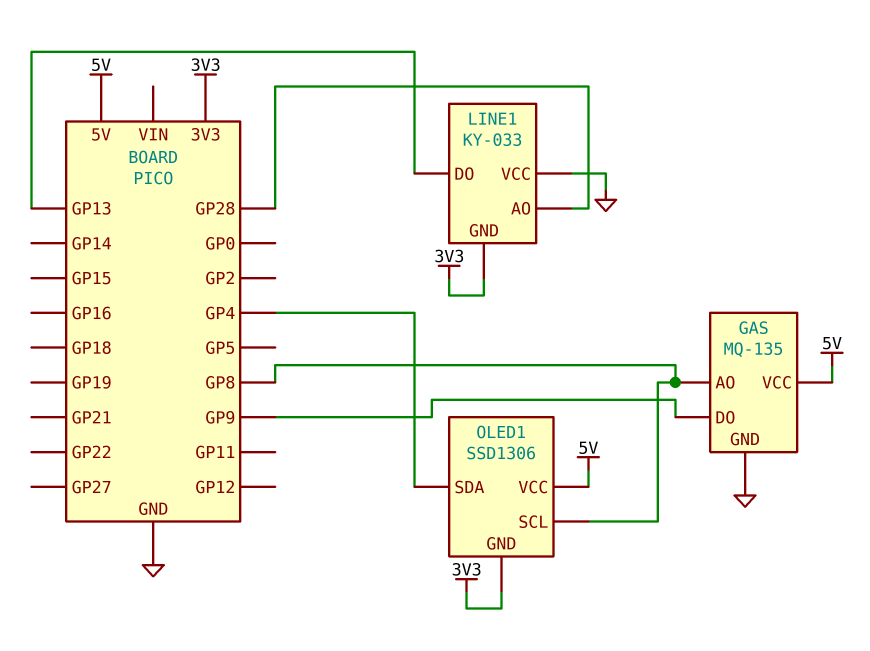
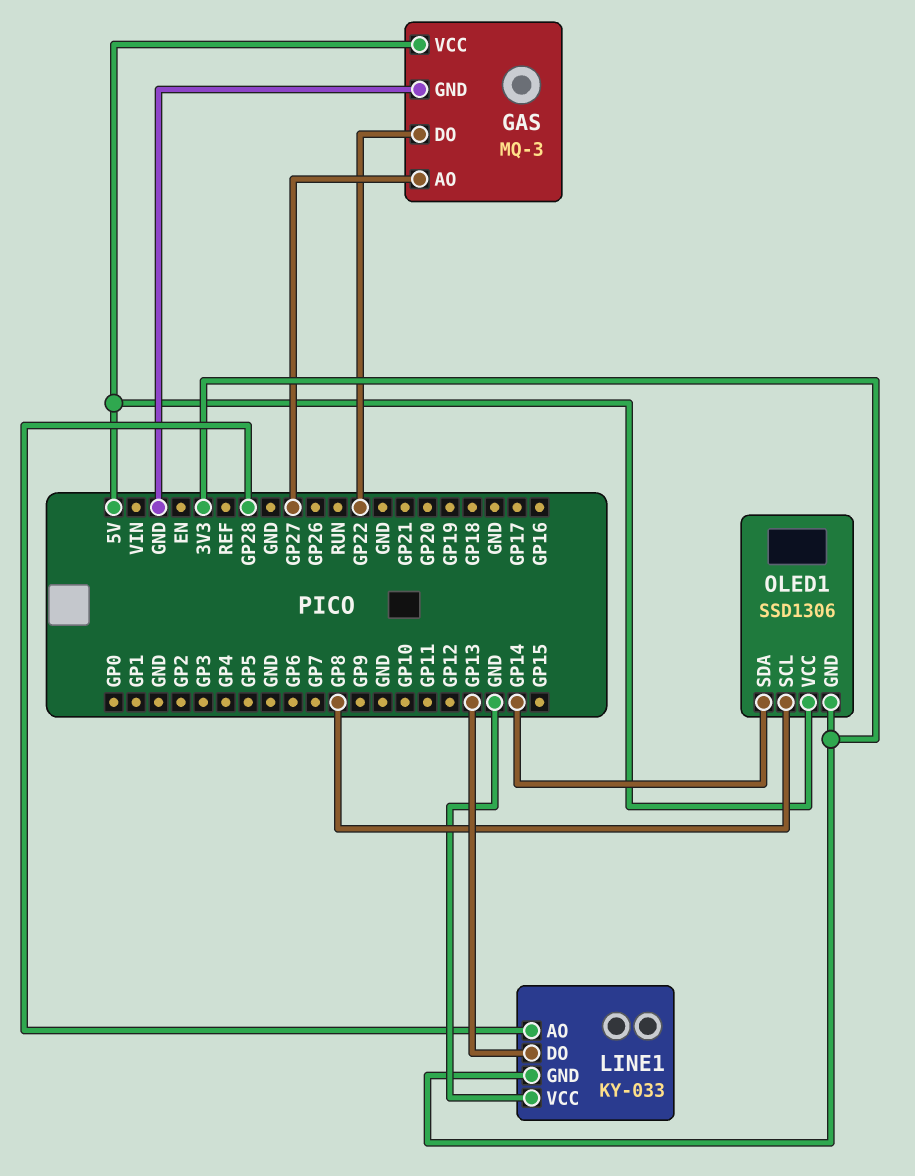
GAS: MQ-135 -> MQ-3
GAS pin AO: GP8 -> GP27
GAS pin DO: GP9 -> GP22
OLED1 pin SDA: GP4 -> GP14

